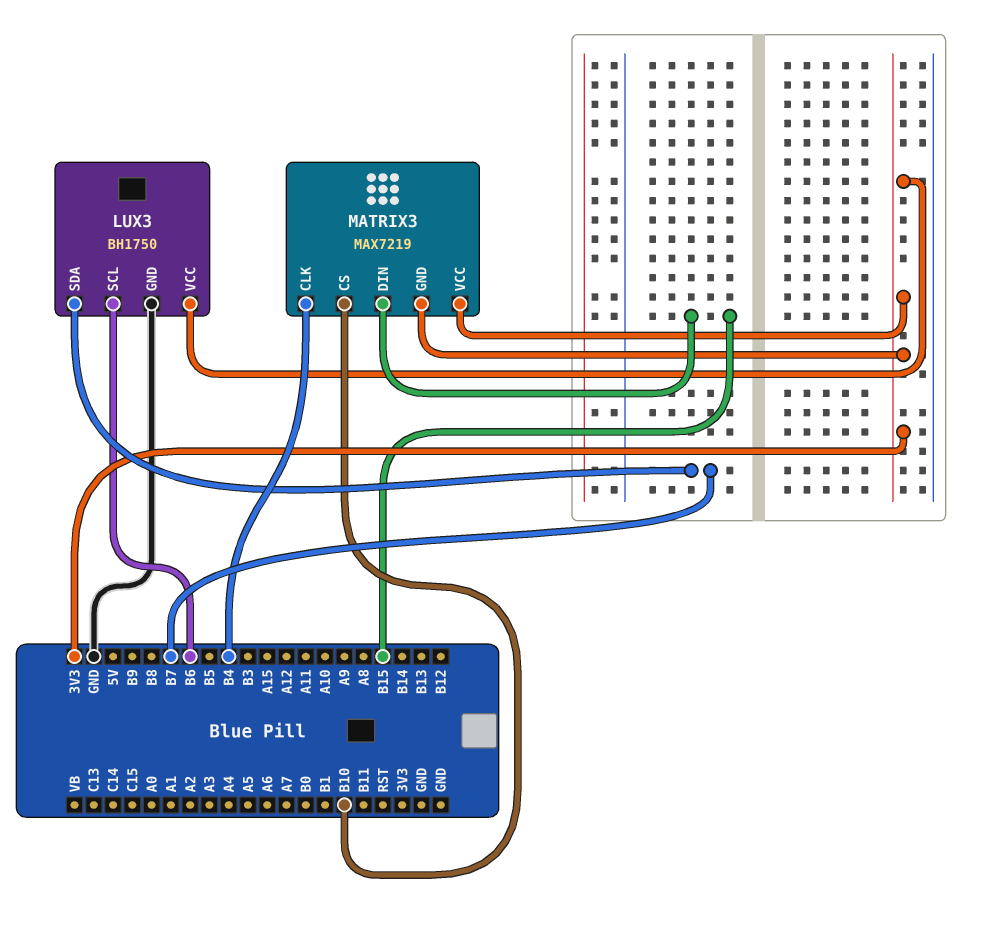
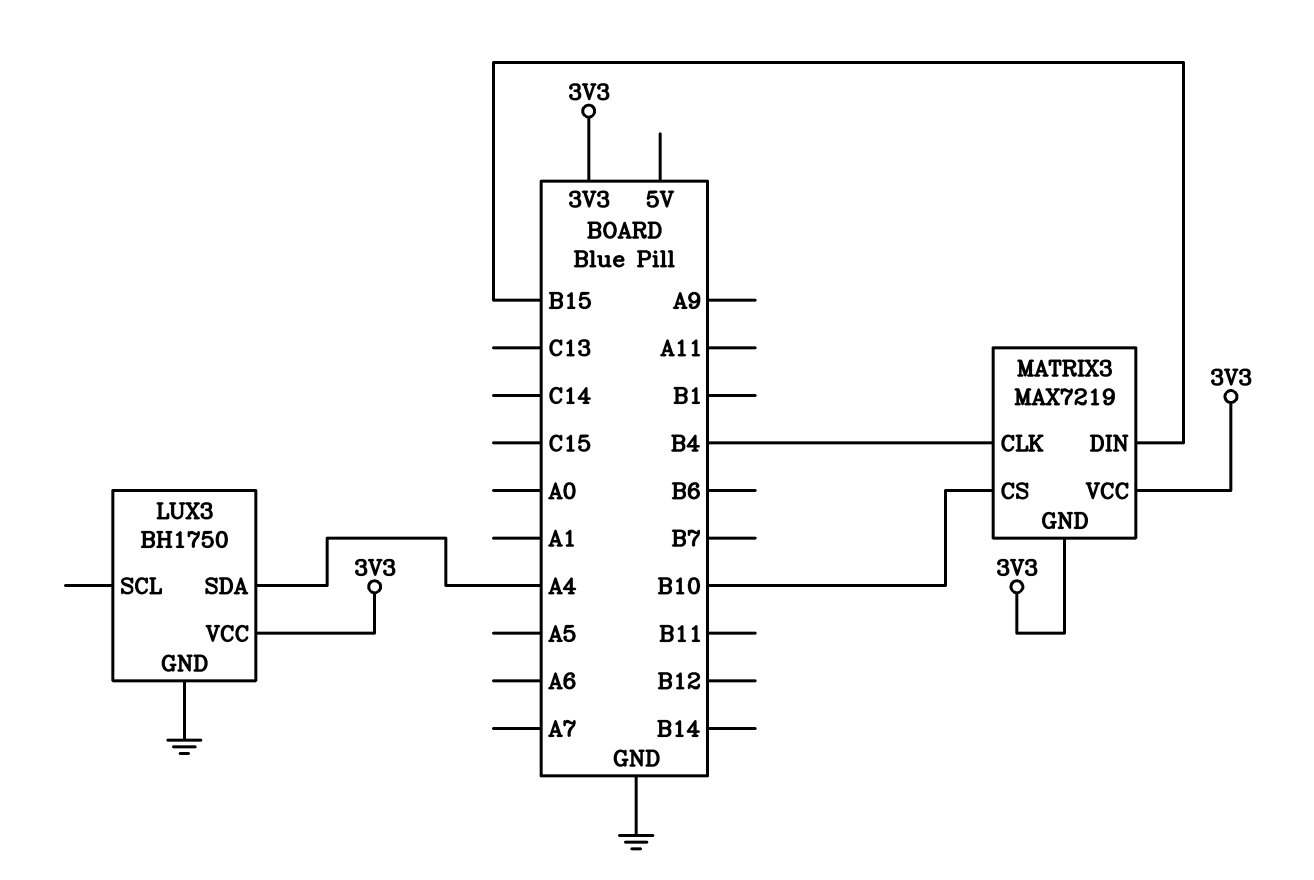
LUX3 pin SCL: B6 -> none
LUX3 pin SDA: B7 -> A4

